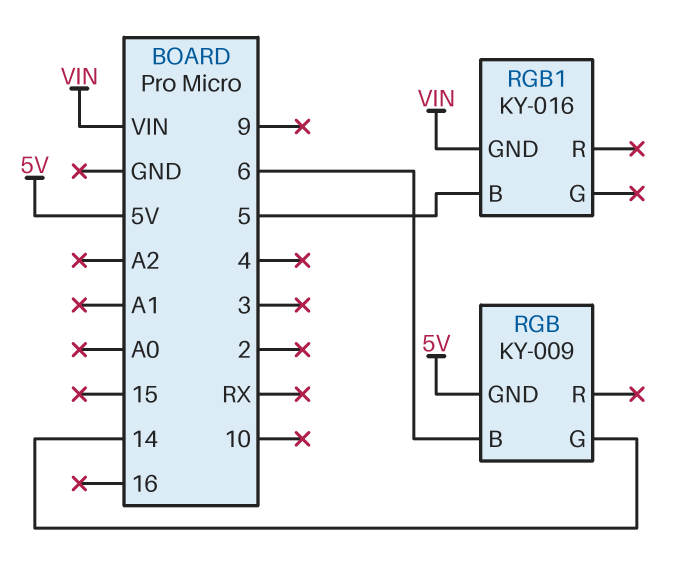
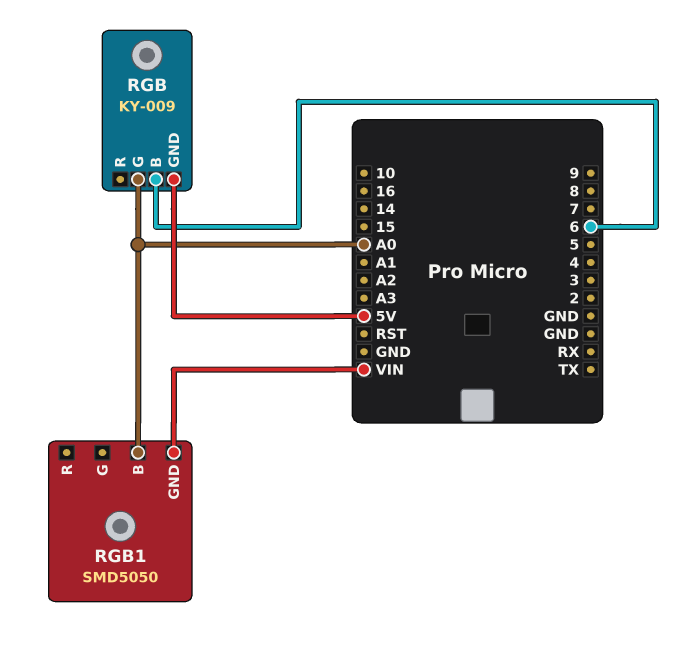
RGB pin G: 14 -> A0
RGB1: KY-016 -> SMD5050
RGB1 pin B: 5 -> A0

